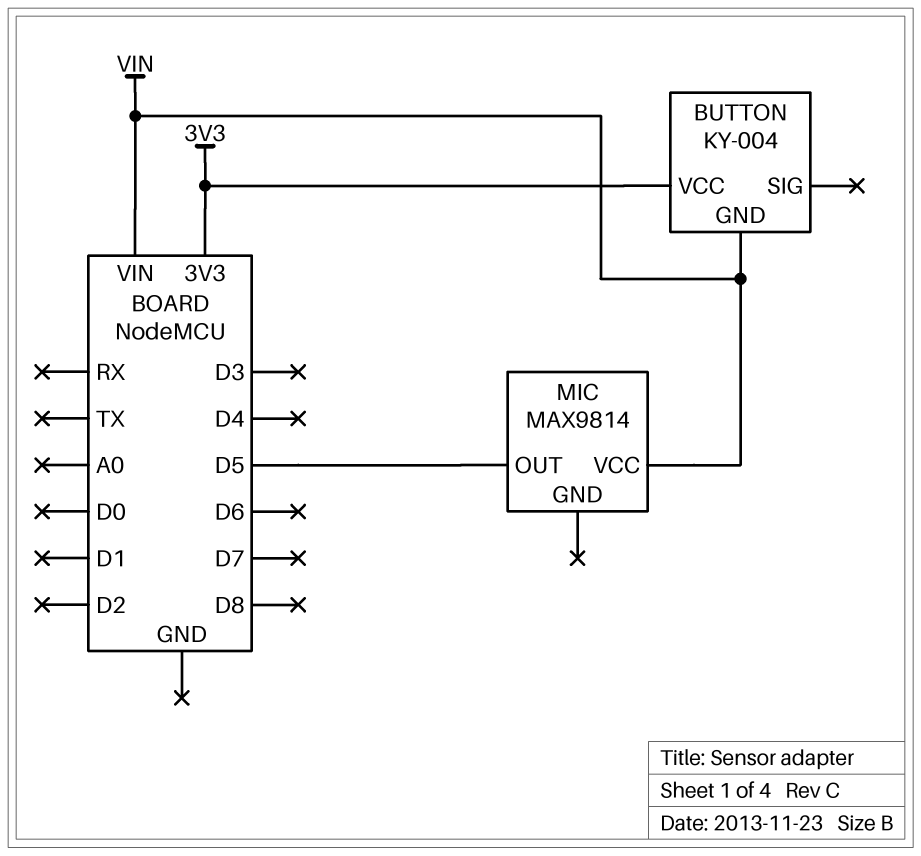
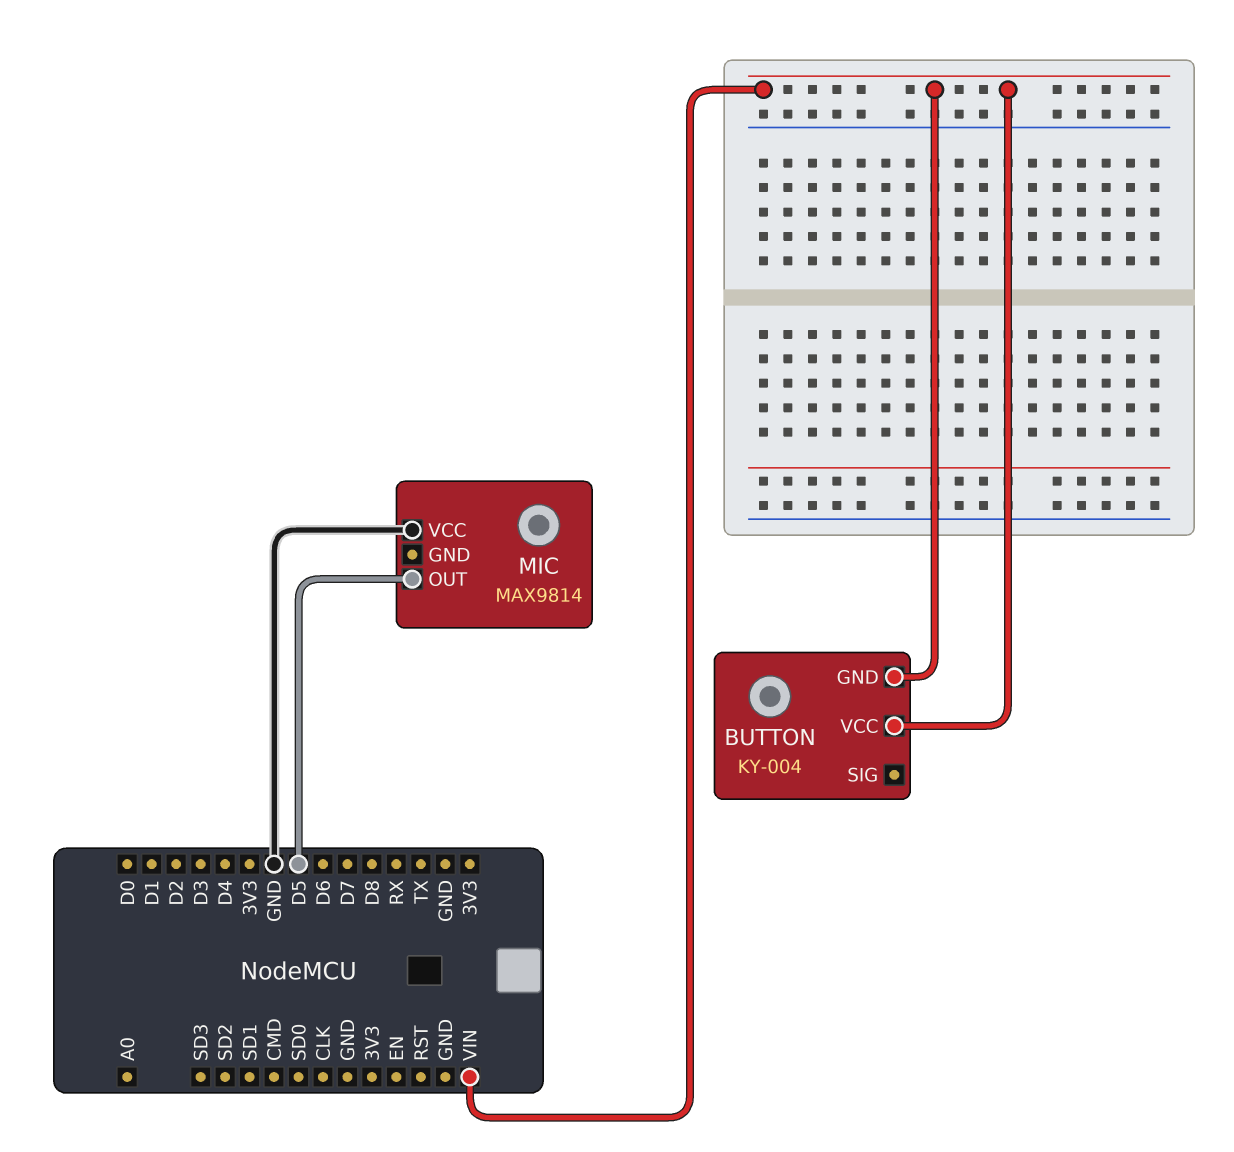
BUTTON pin VCC: 3V3 -> VIN
MIC pin VCC: VIN -> GND

